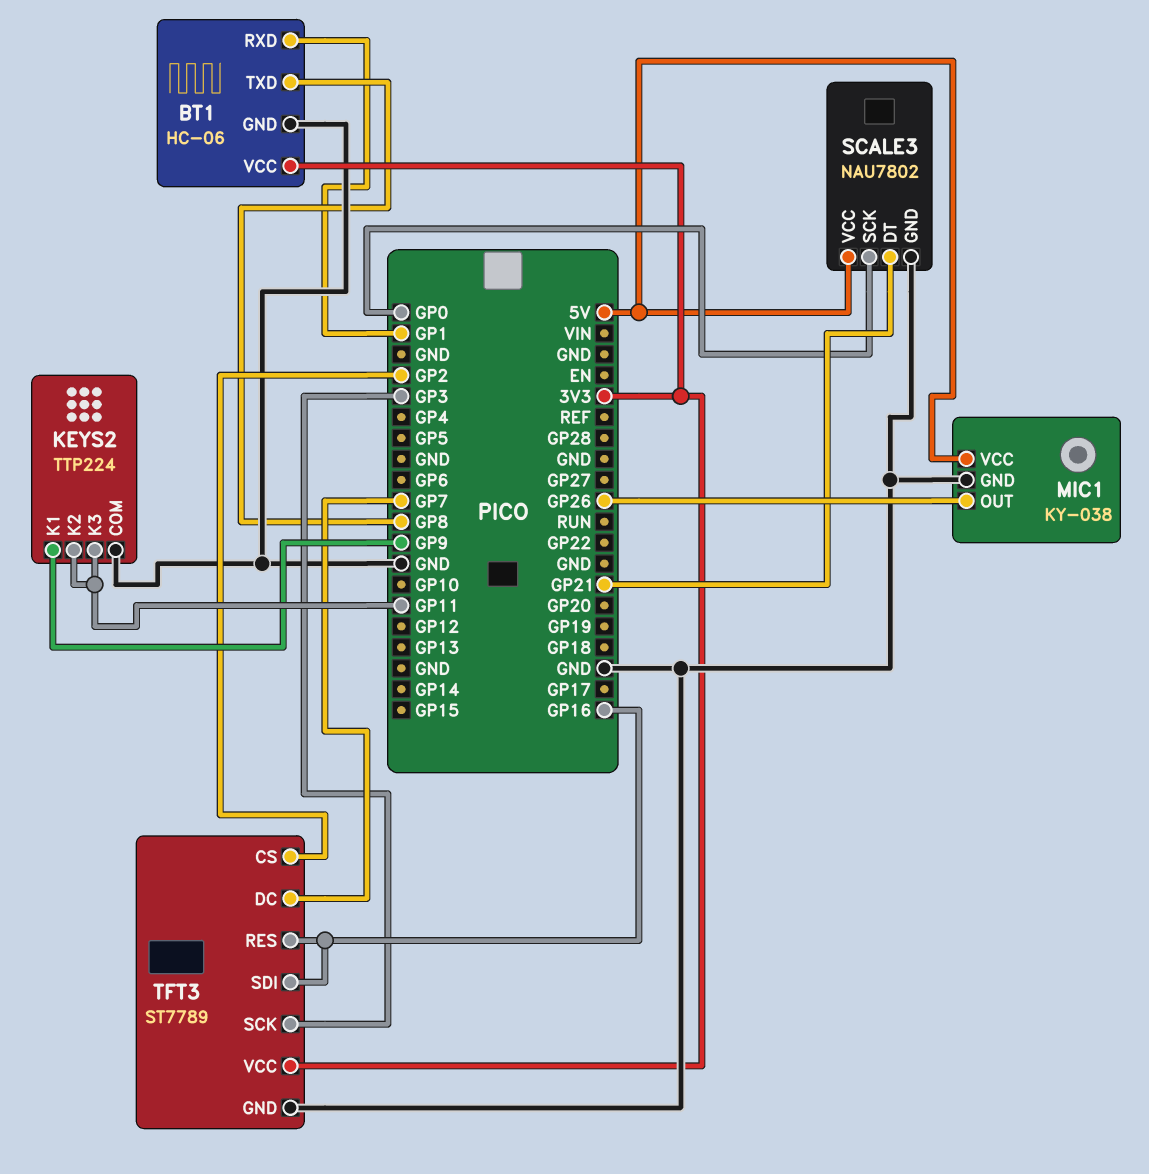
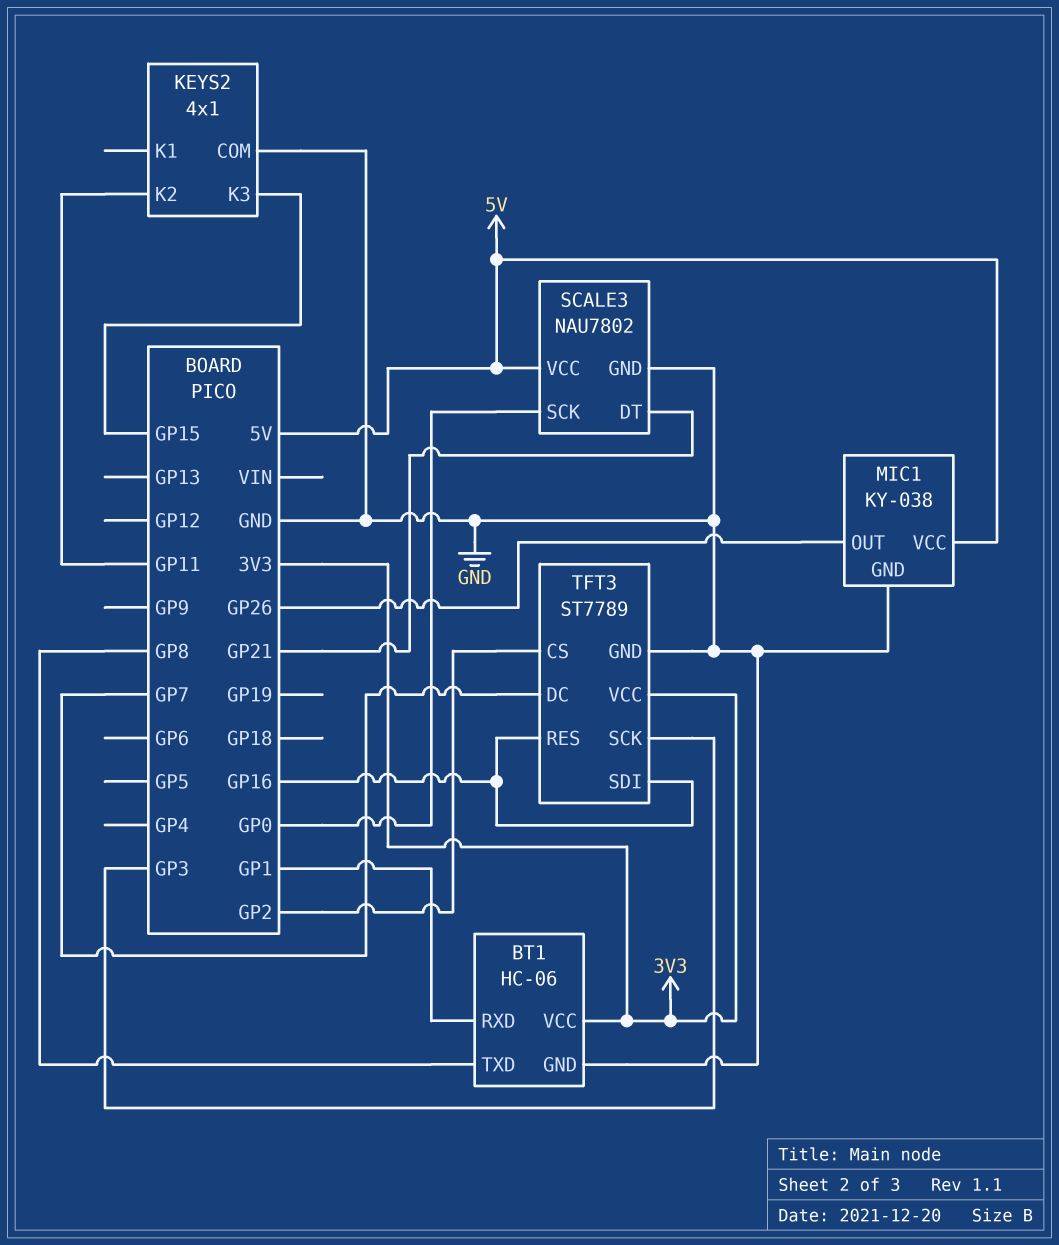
KEYS2: TTP224 -> 4x1
KEYS2 pin K1: GP9 -> none
KEYS2 pin K3: GP11 -> GP15

